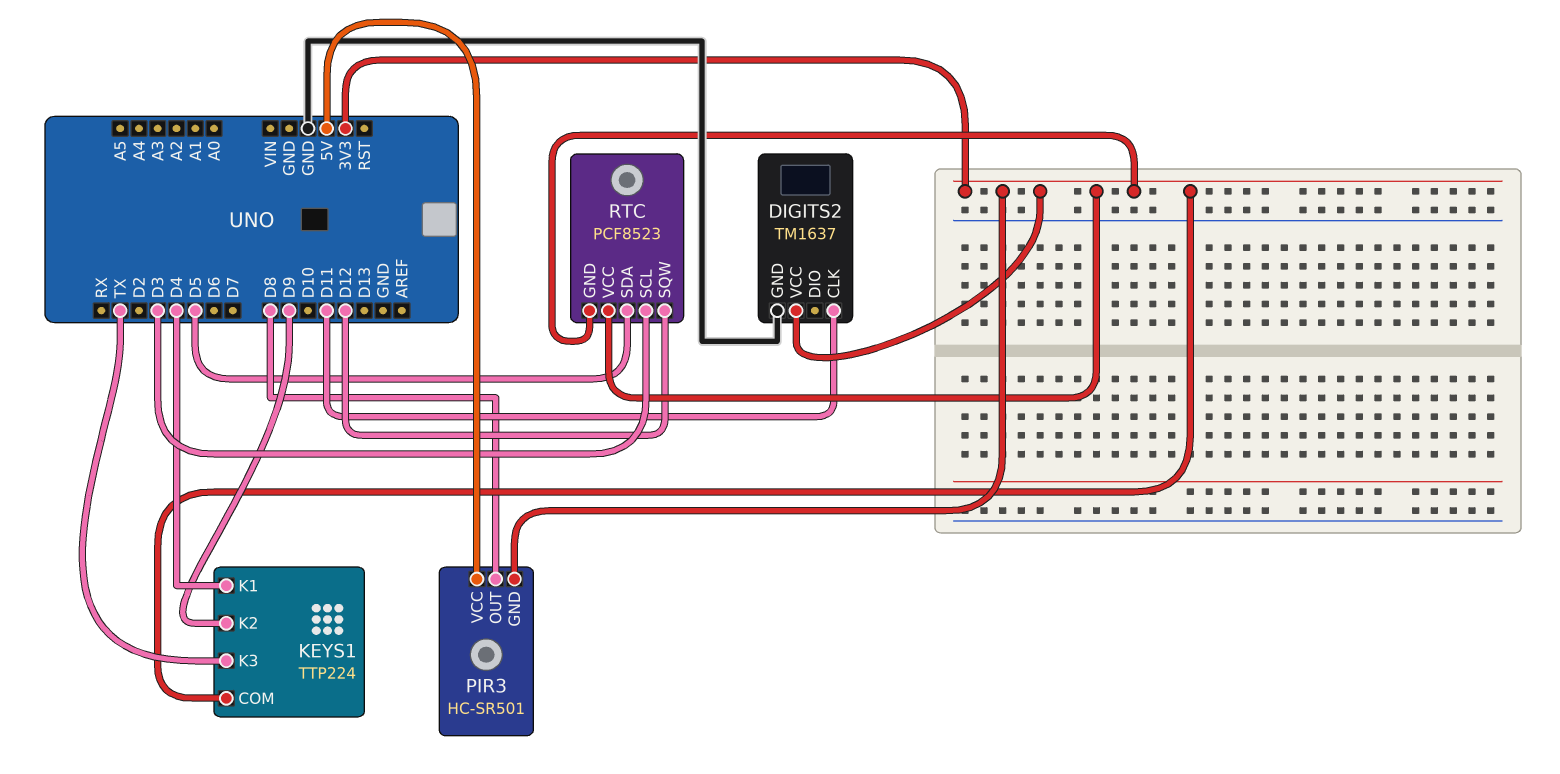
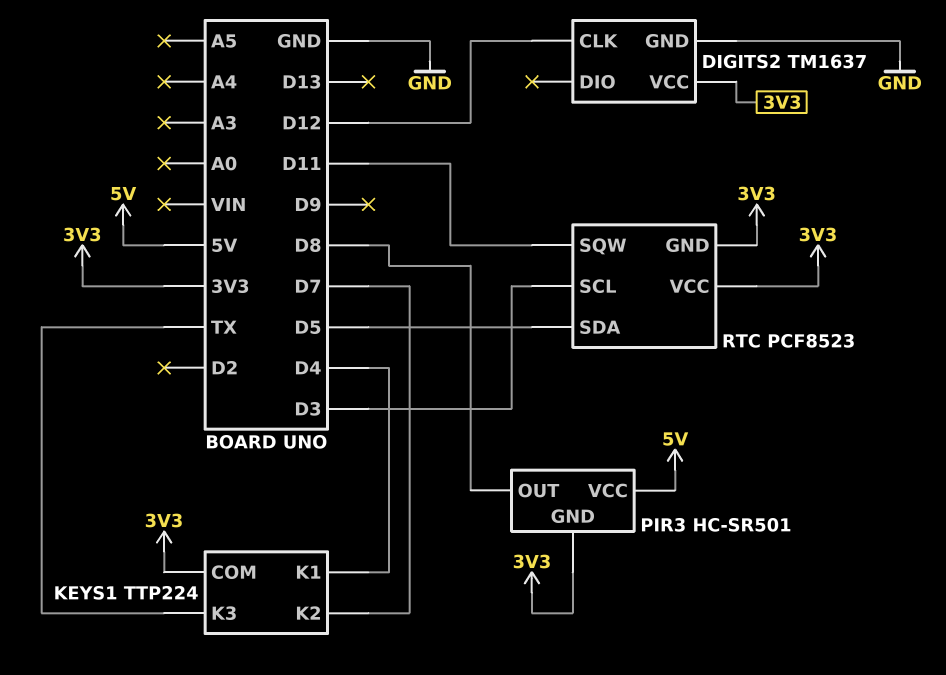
DIGITS2 pin CLK: D11 -> D12
KEYS1 pin K2: D9 -> D7
RTC pin SQW: D12 -> D11

